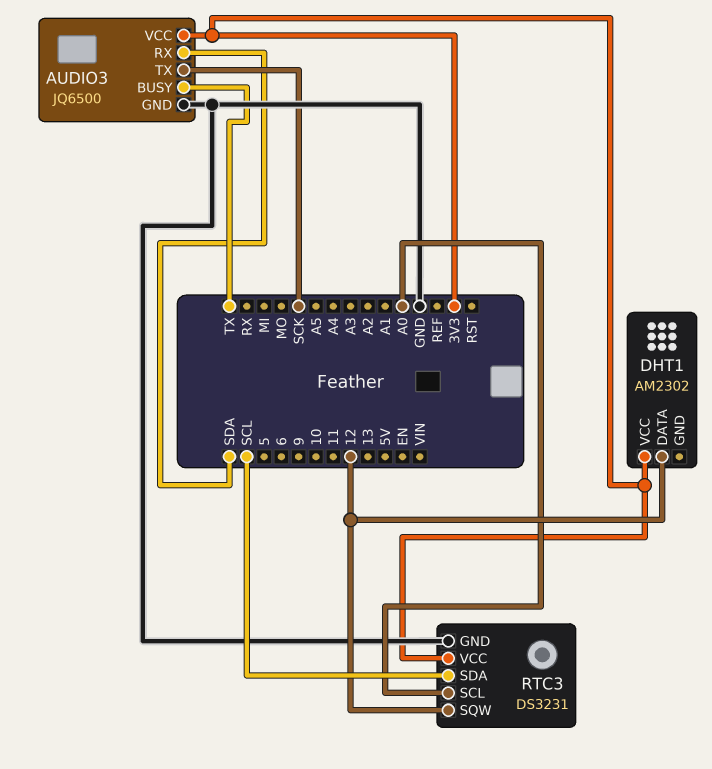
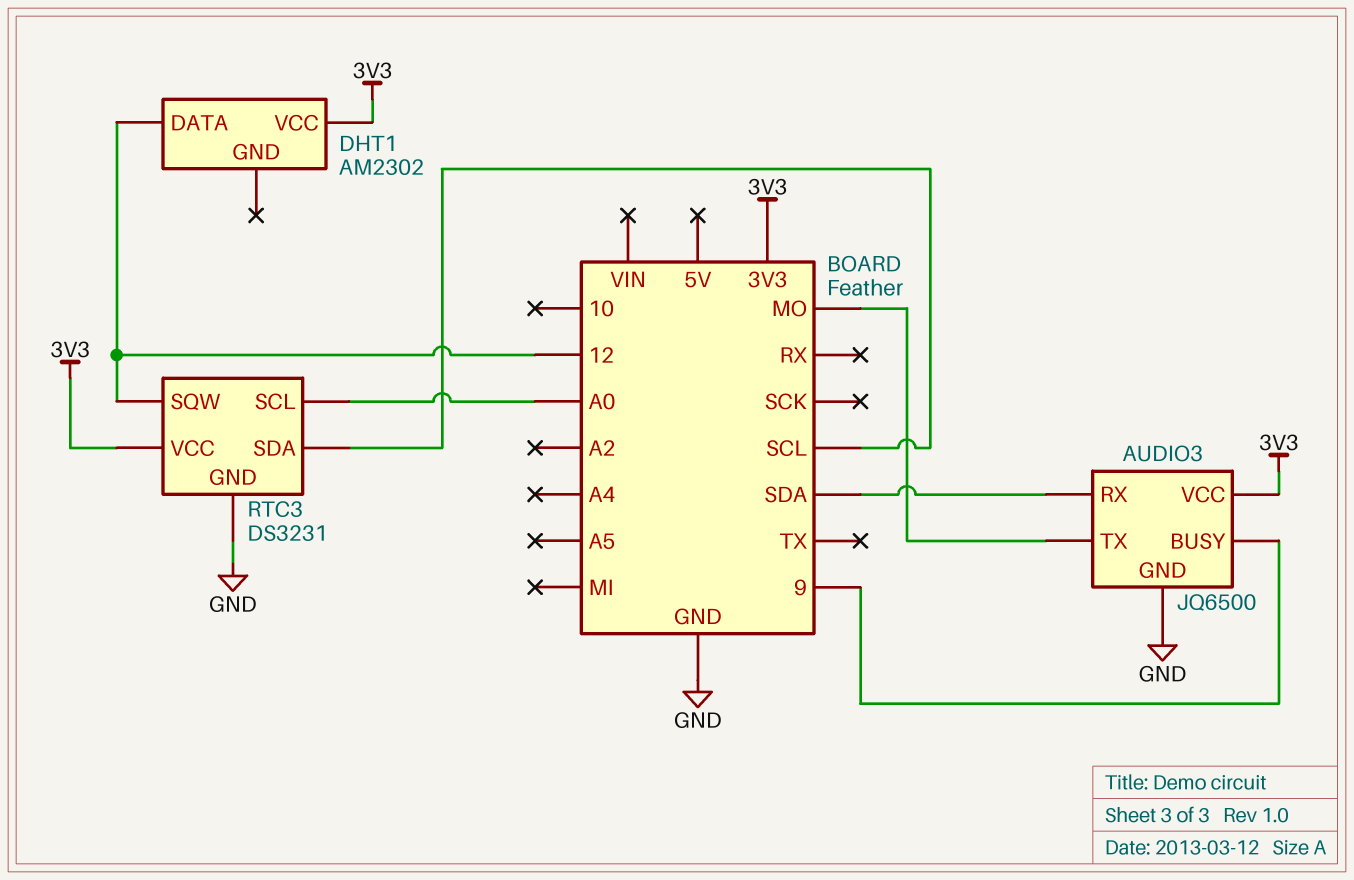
AUDIO3 pin BUSY: TX -> 9
AUDIO3 pin TX: SCK -> MO

